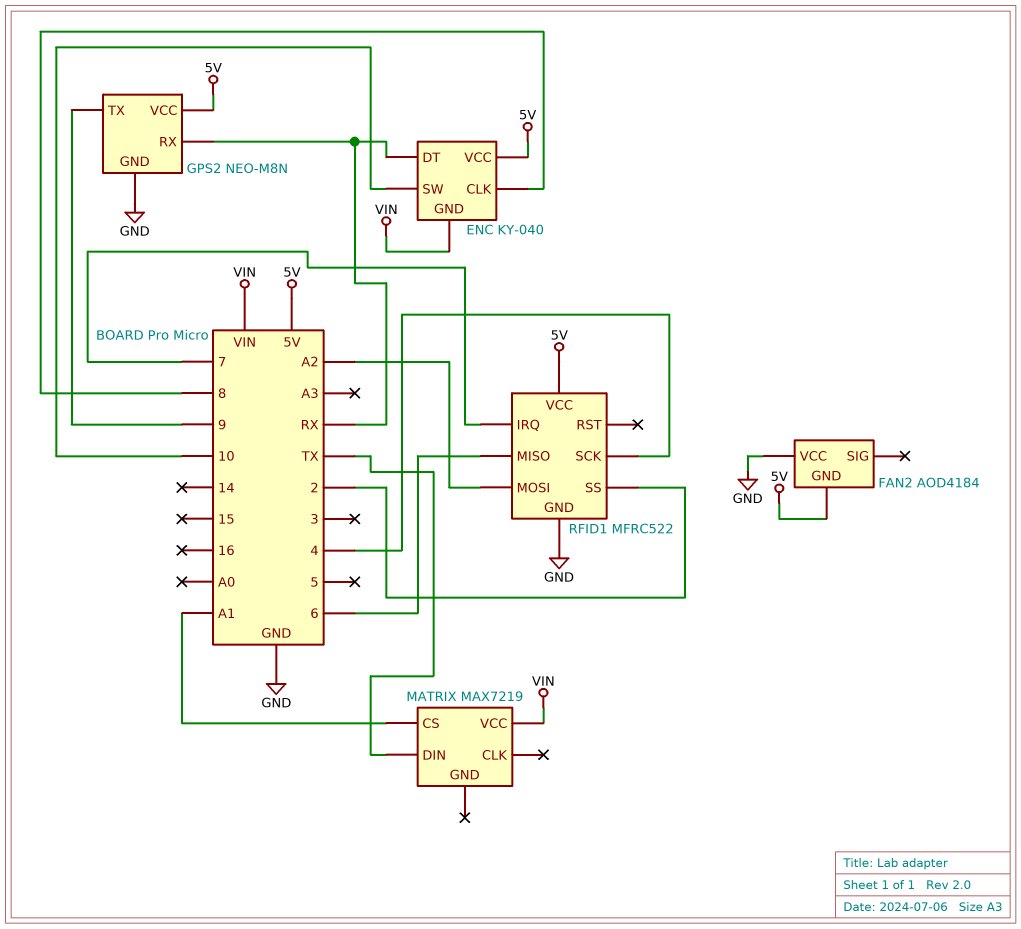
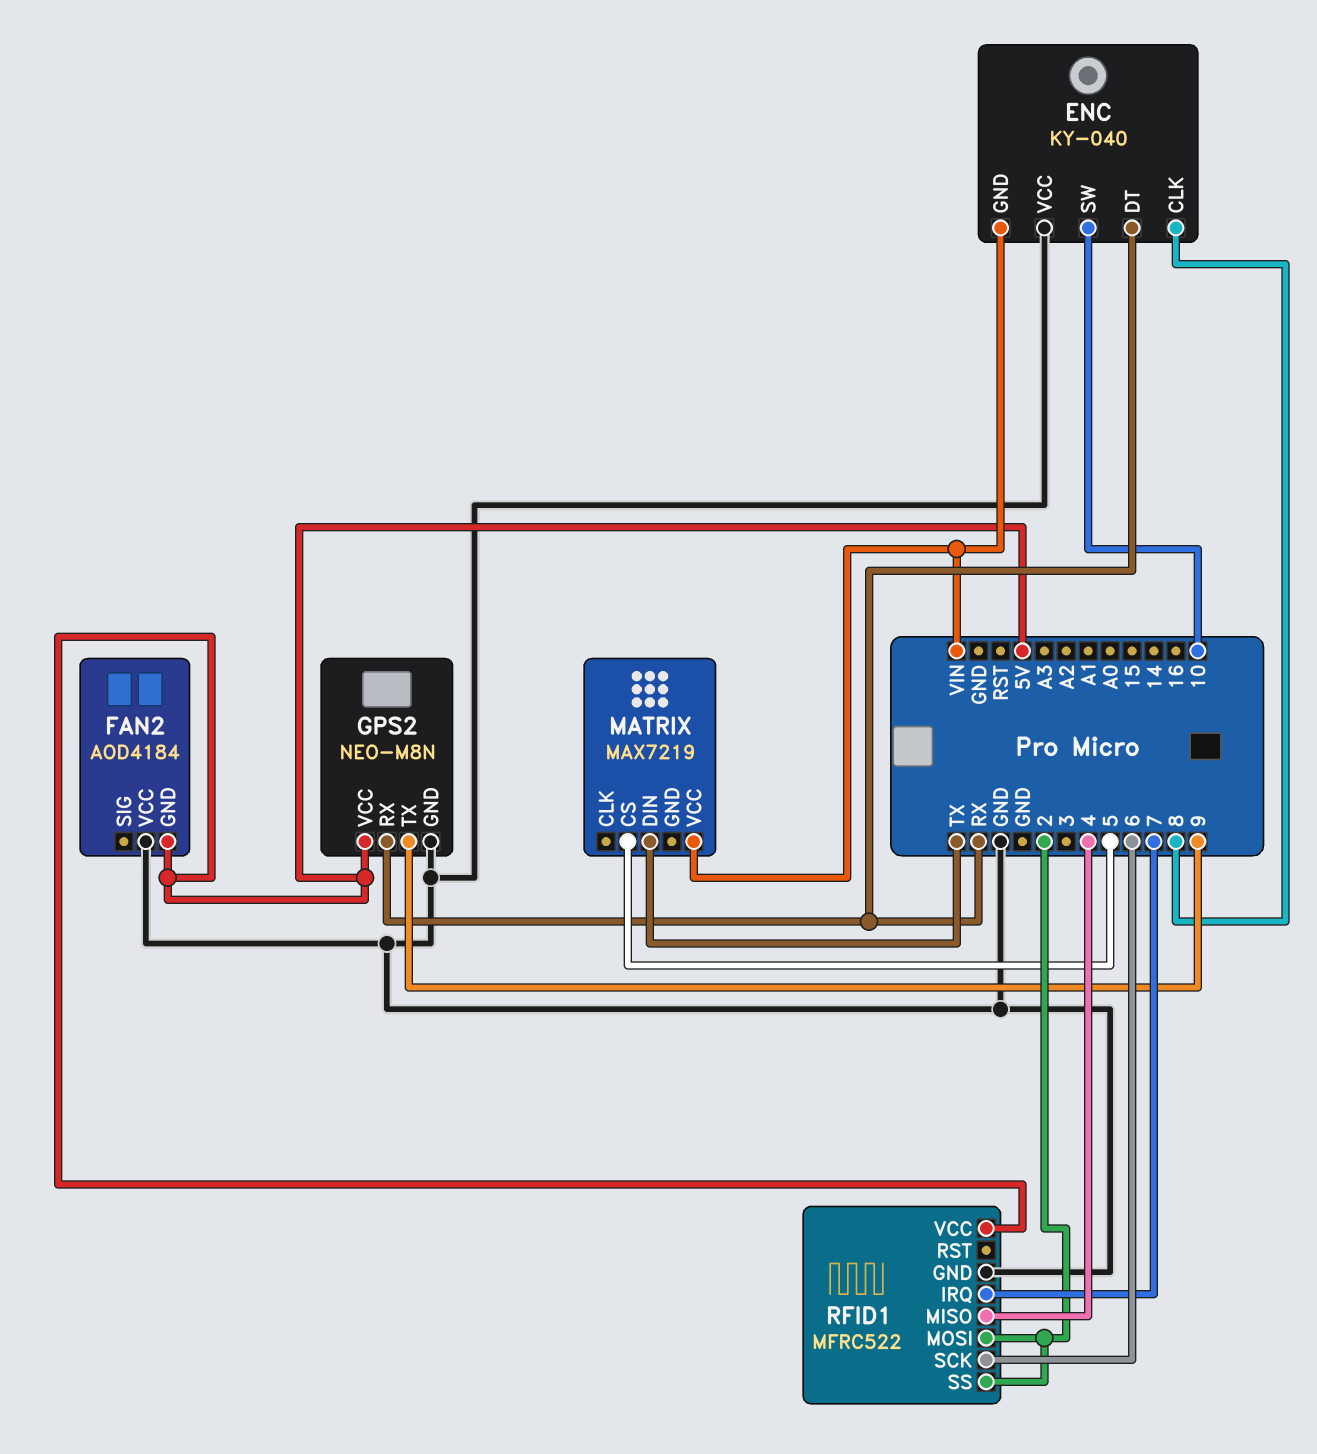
ENC pin VCC: 5V -> GND
MATRIX pin CS: A1 -> 5
RFID1 pin MISO: 6 -> 4
RFID1 pin MOSI: A2 -> 2
RFID1 pin SCK: 4 -> 6

